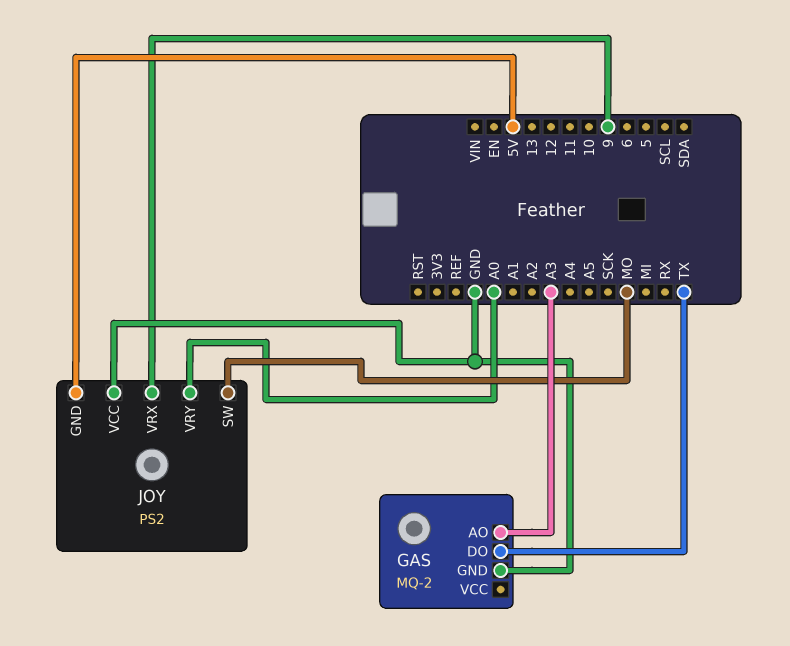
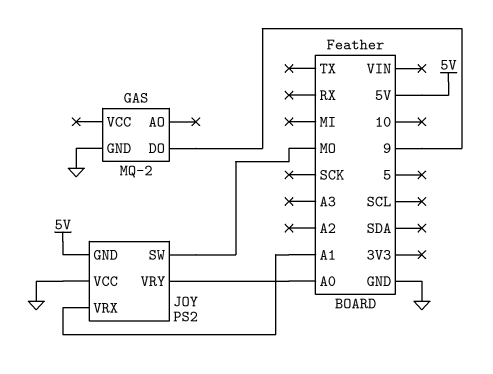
GAS pin AO: A3 -> none
GAS pin DO: TX -> 9
JOY pin VRX: 9 -> A1

